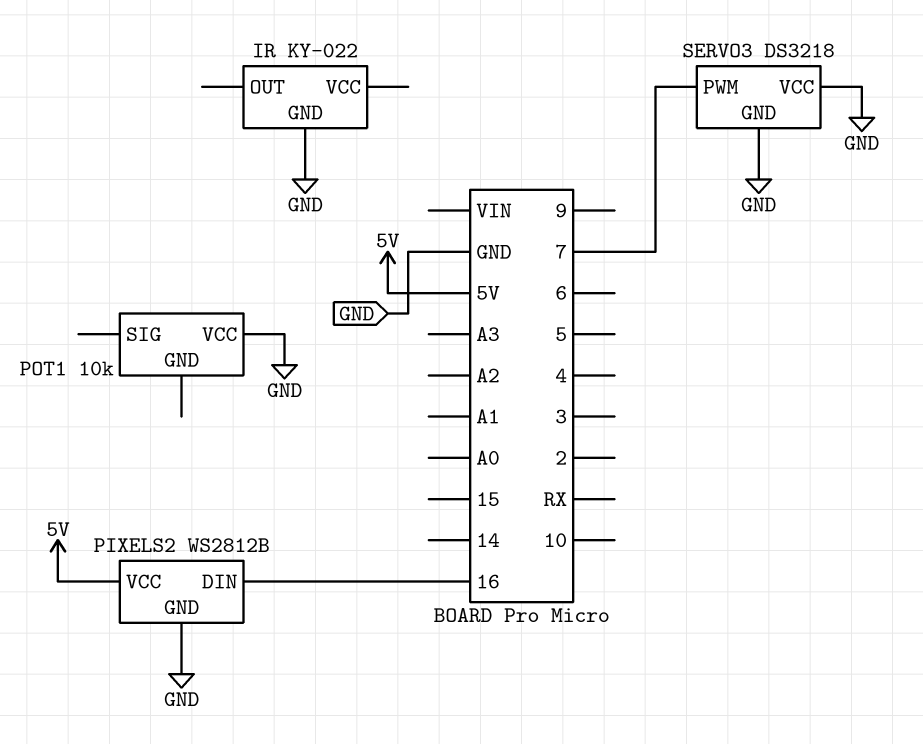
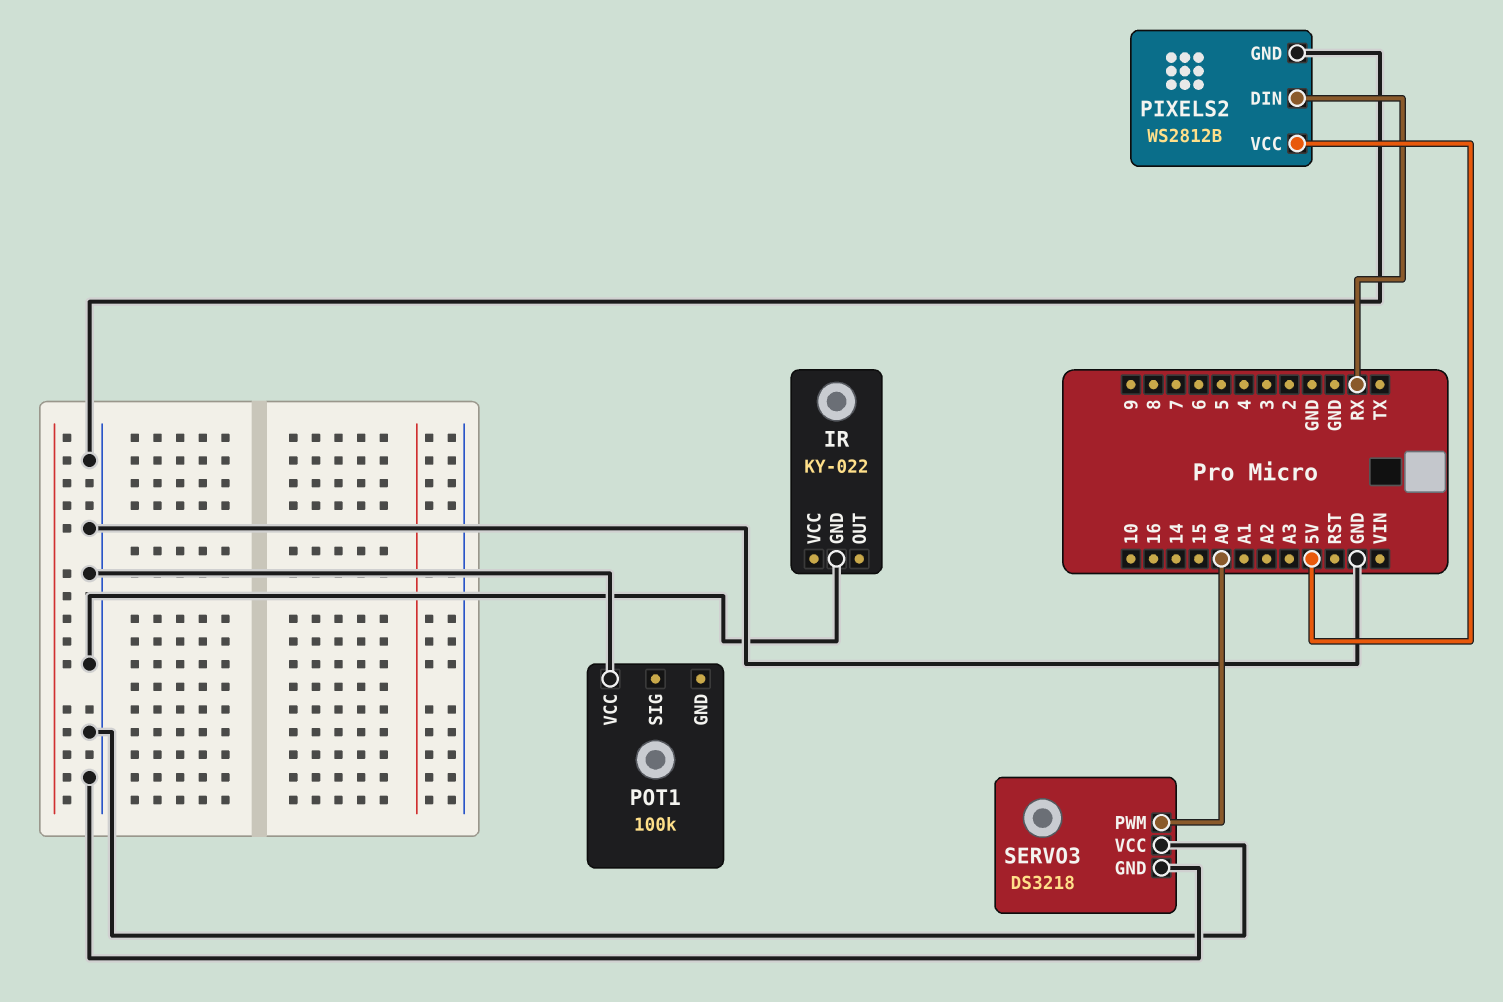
PIXELS2 pin DIN: 16 -> RX
POT1: 10k -> 100k
SERVO3 pin PWM: 7 -> A0

